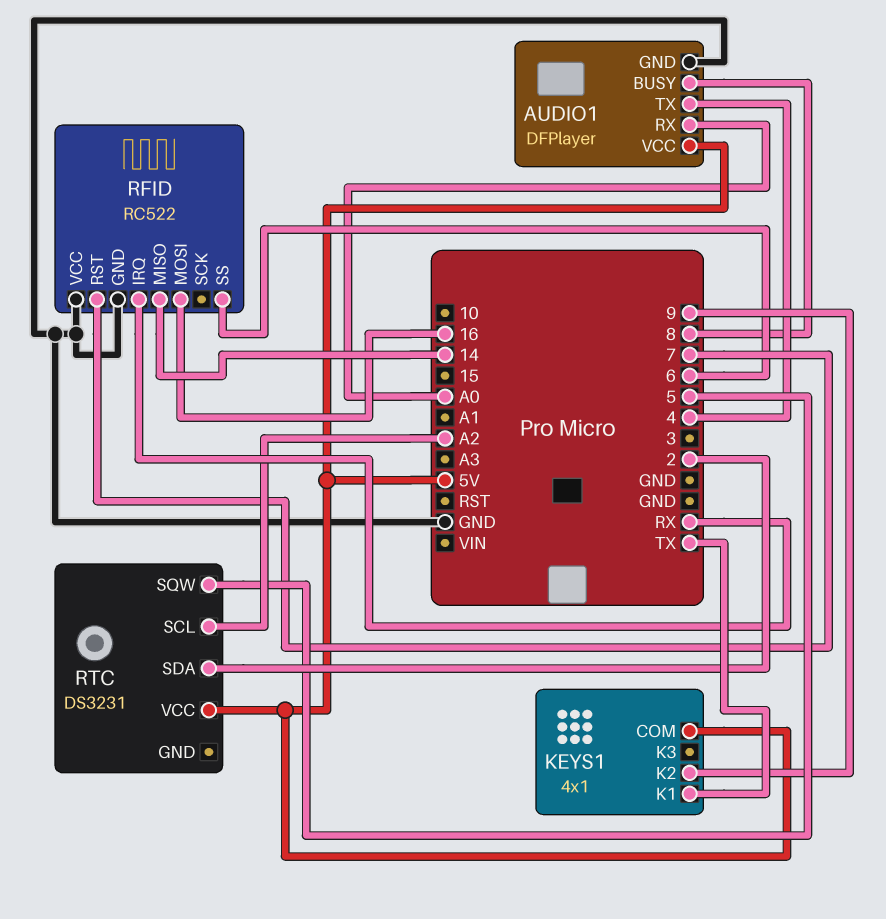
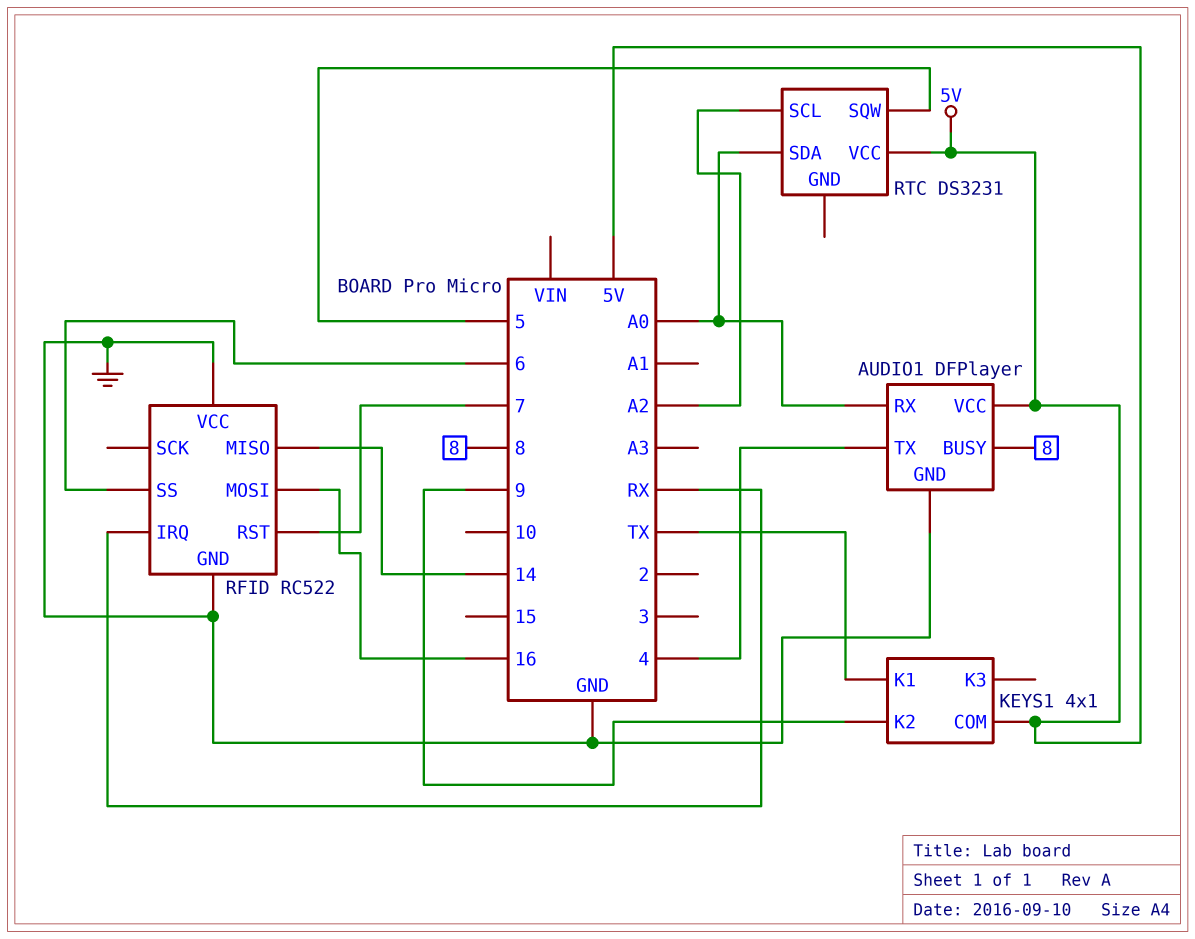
RTC pin SDA: 2 -> A0

